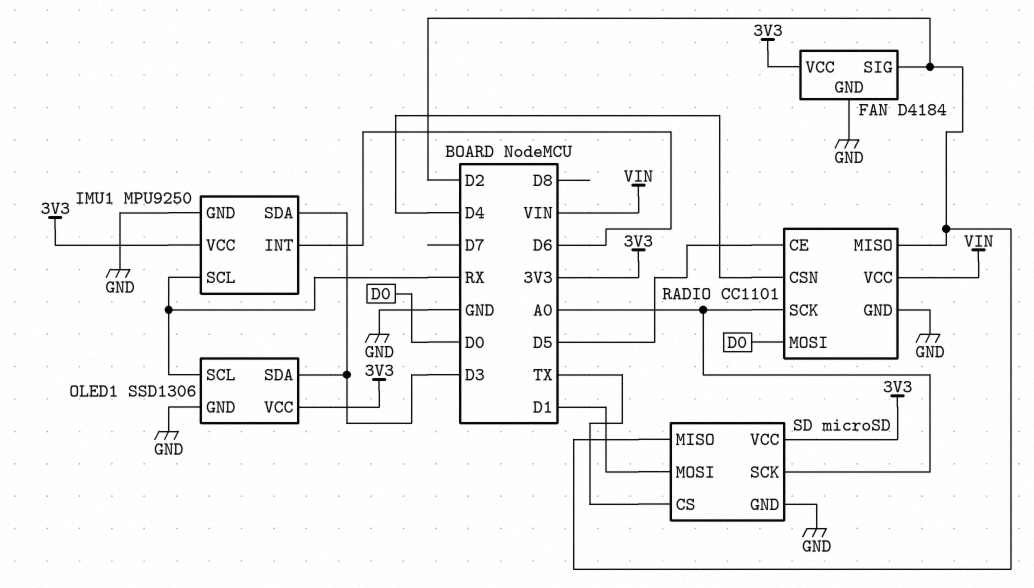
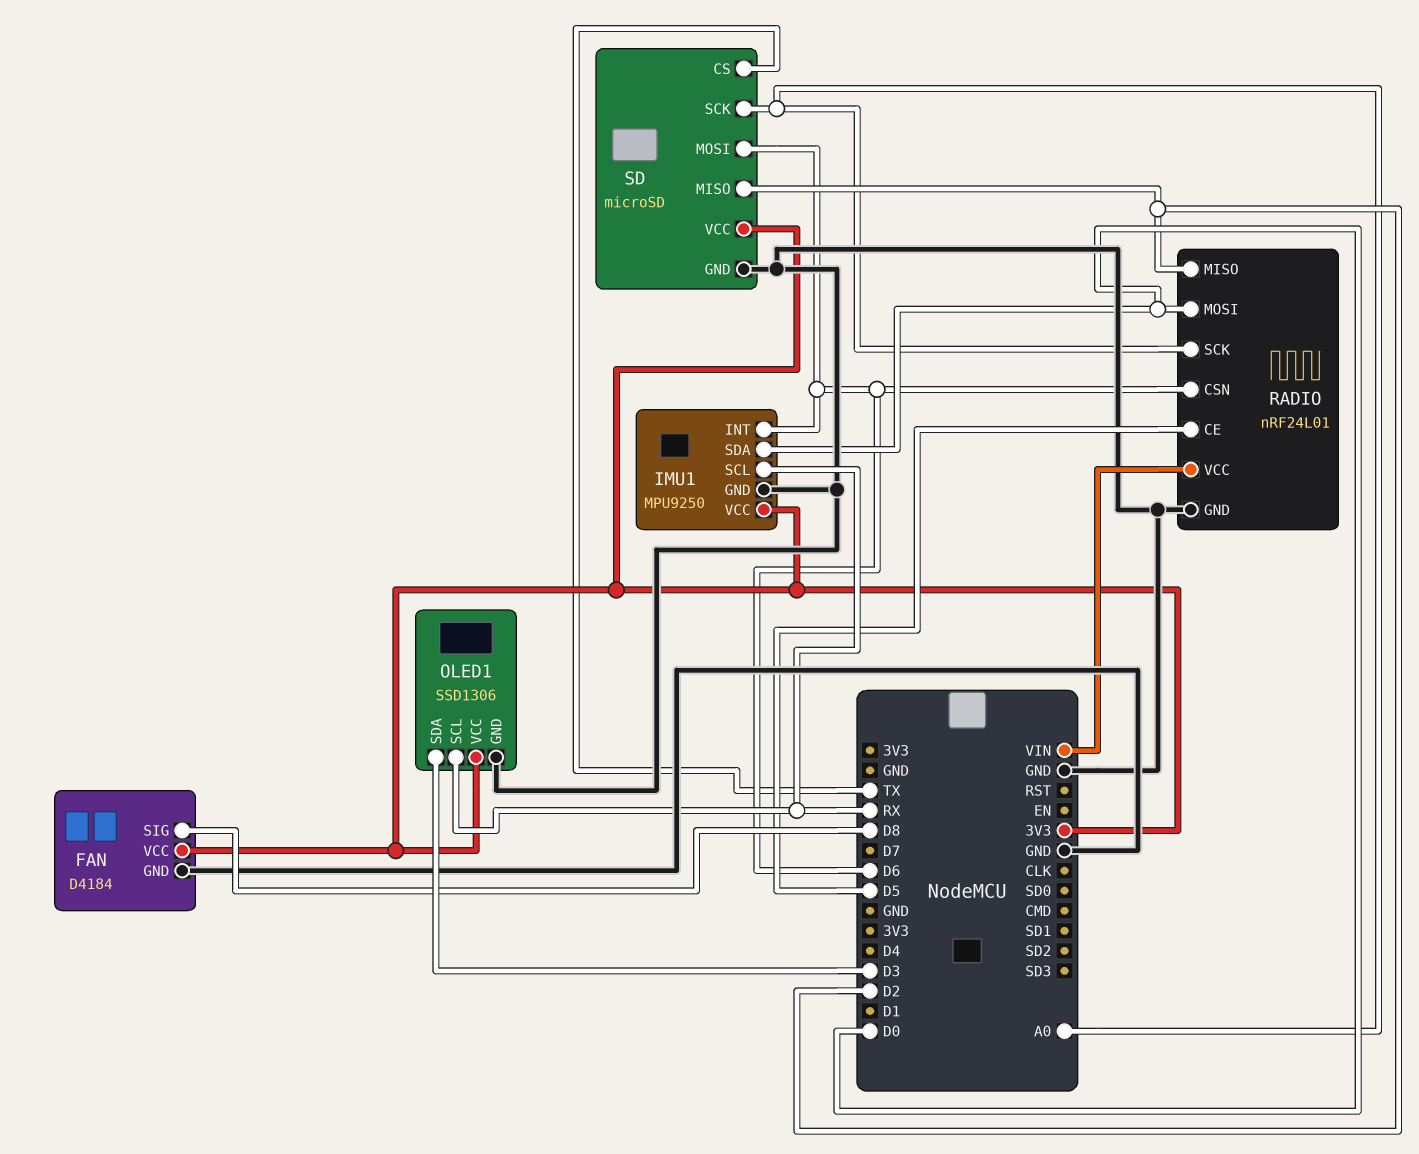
FAN pin SIG: D2 -> D8
IMU1 pin SDA: D3 -> D0
RADIO: CC1101 -> nRF24L01
RADIO pin CSN: D4 -> D6
SD pin MOSI: D1 -> D6

